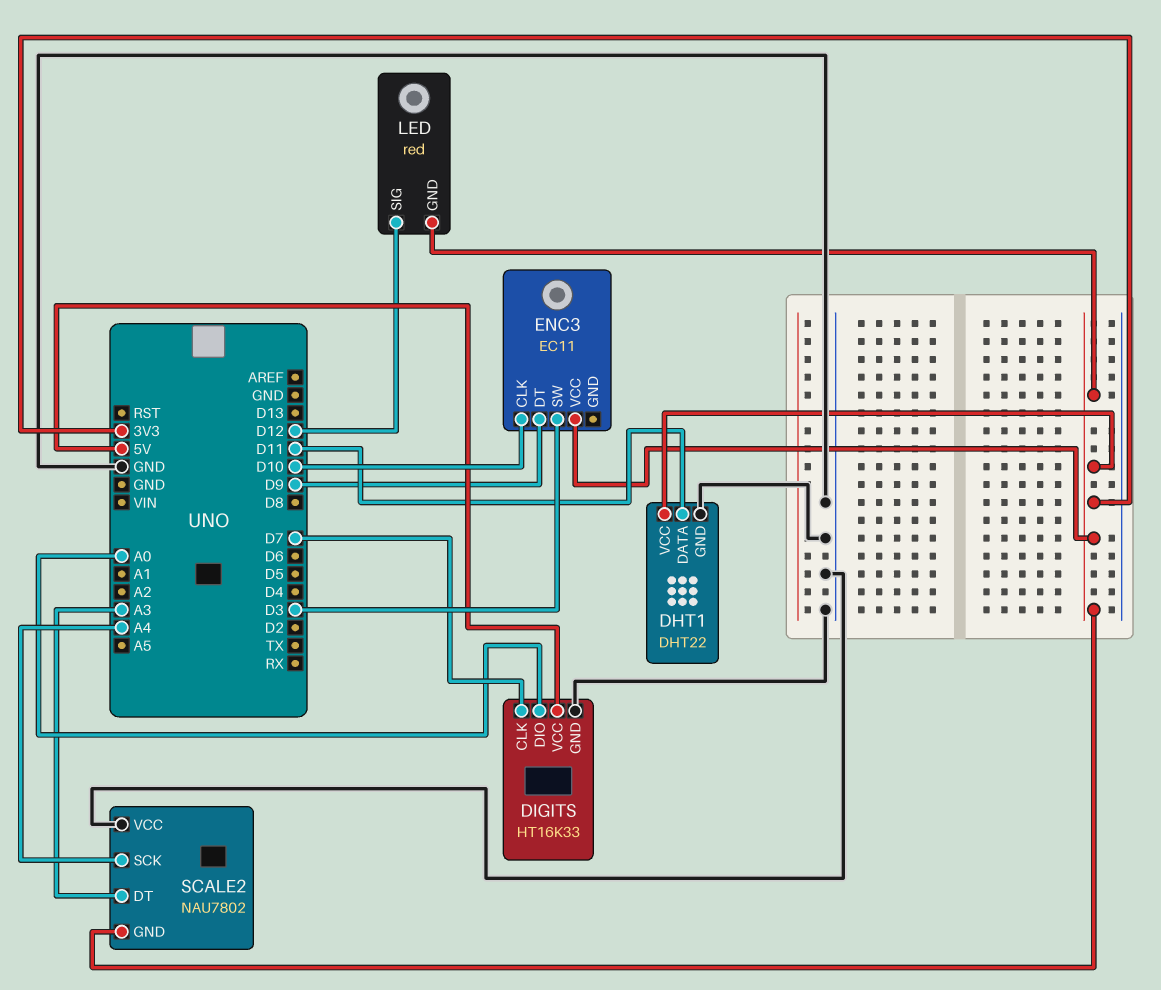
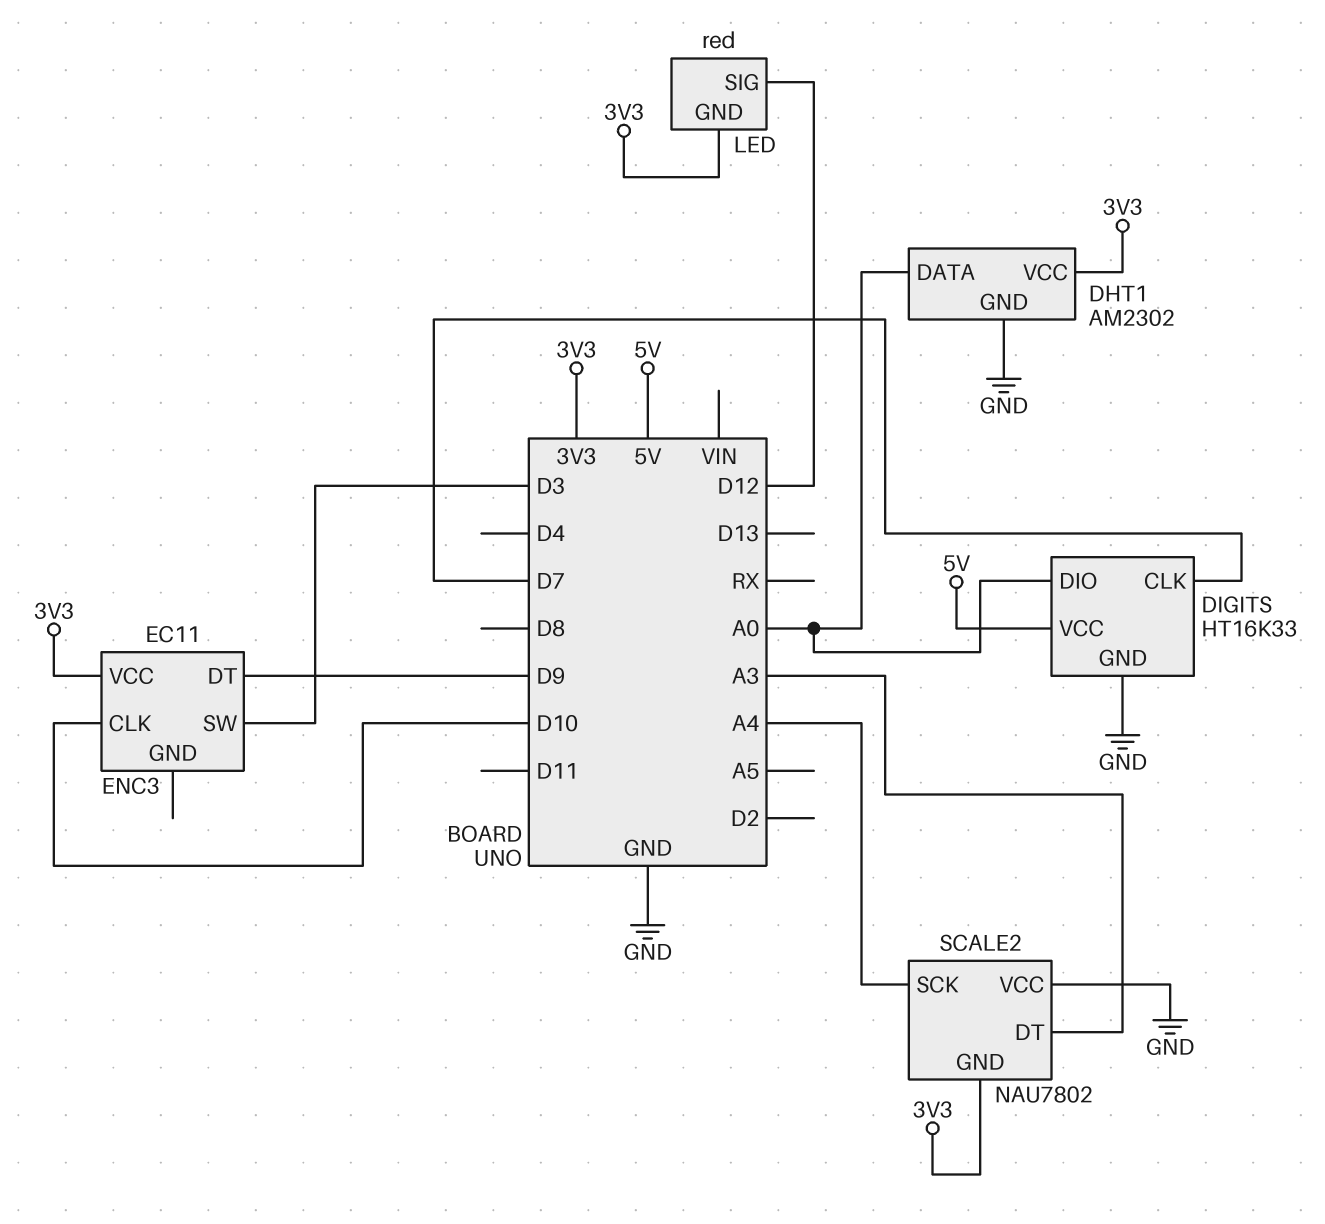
DHT1: DHT22 -> AM2302
DHT1 pin DATA: D11 -> A0

